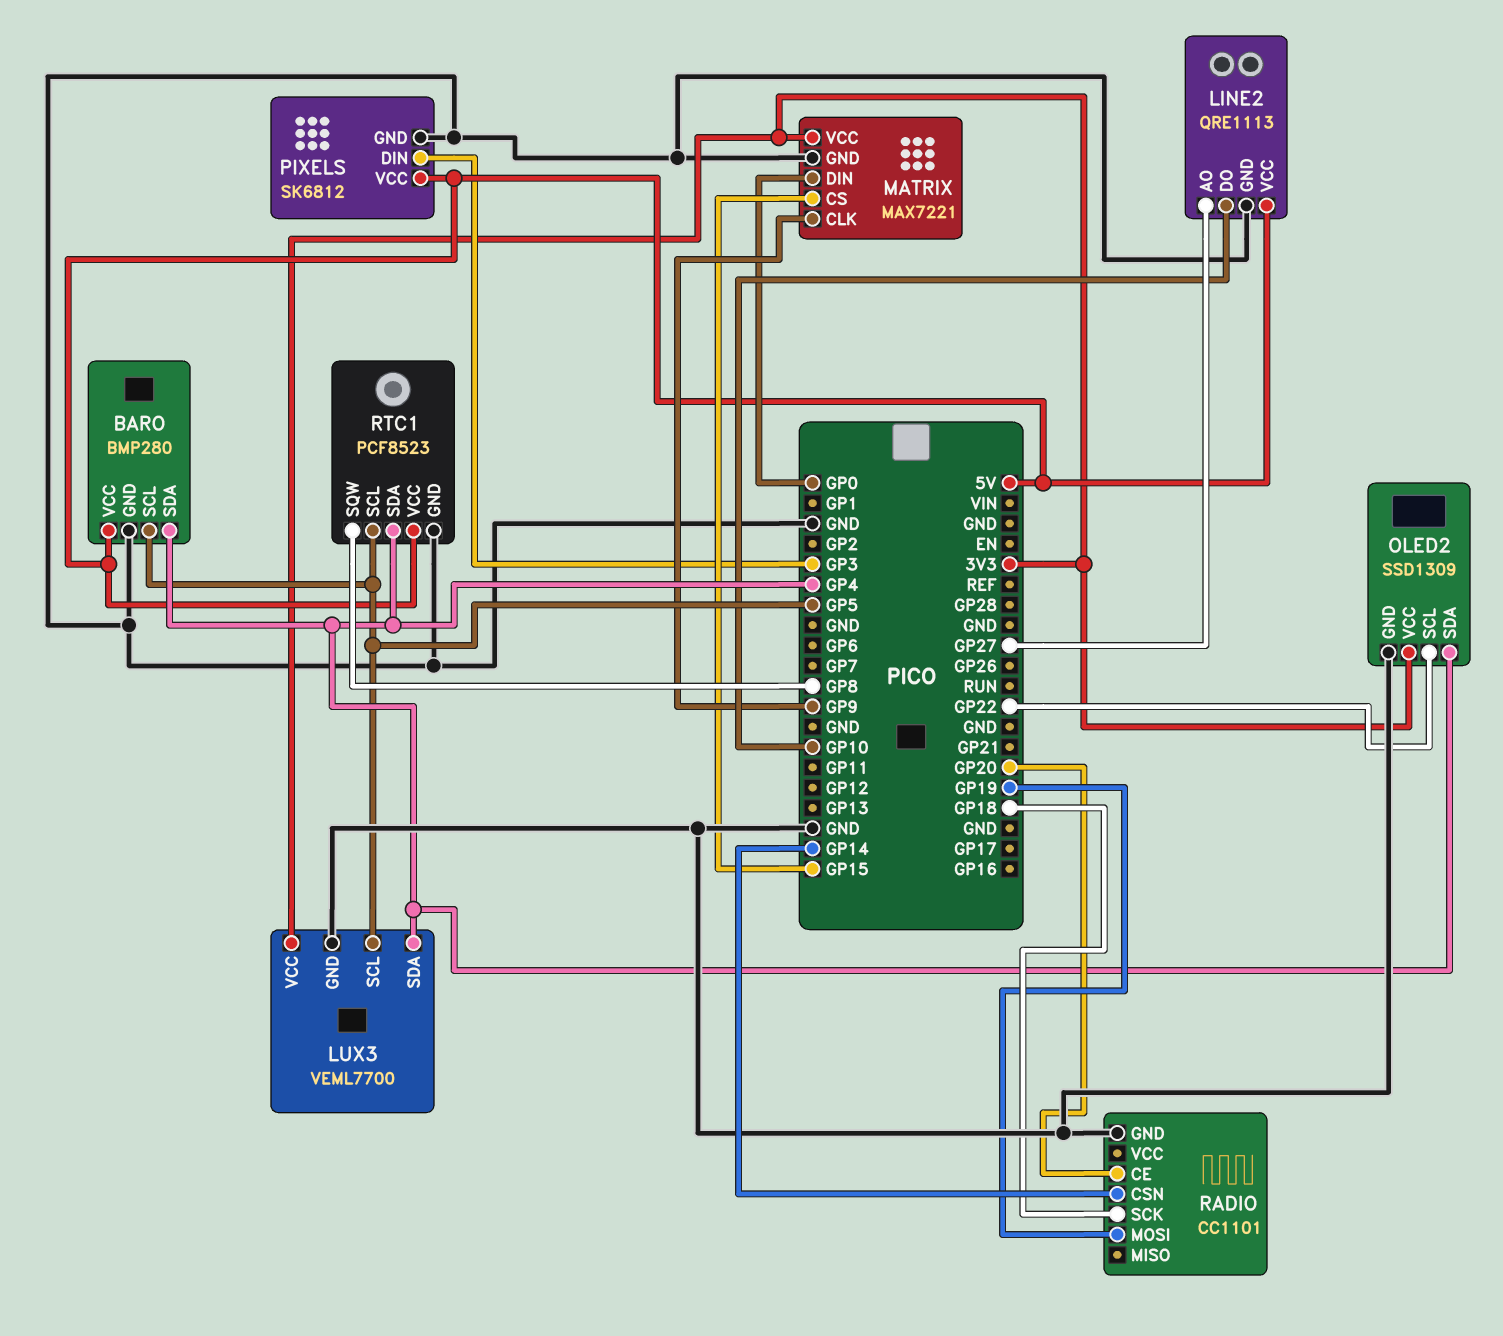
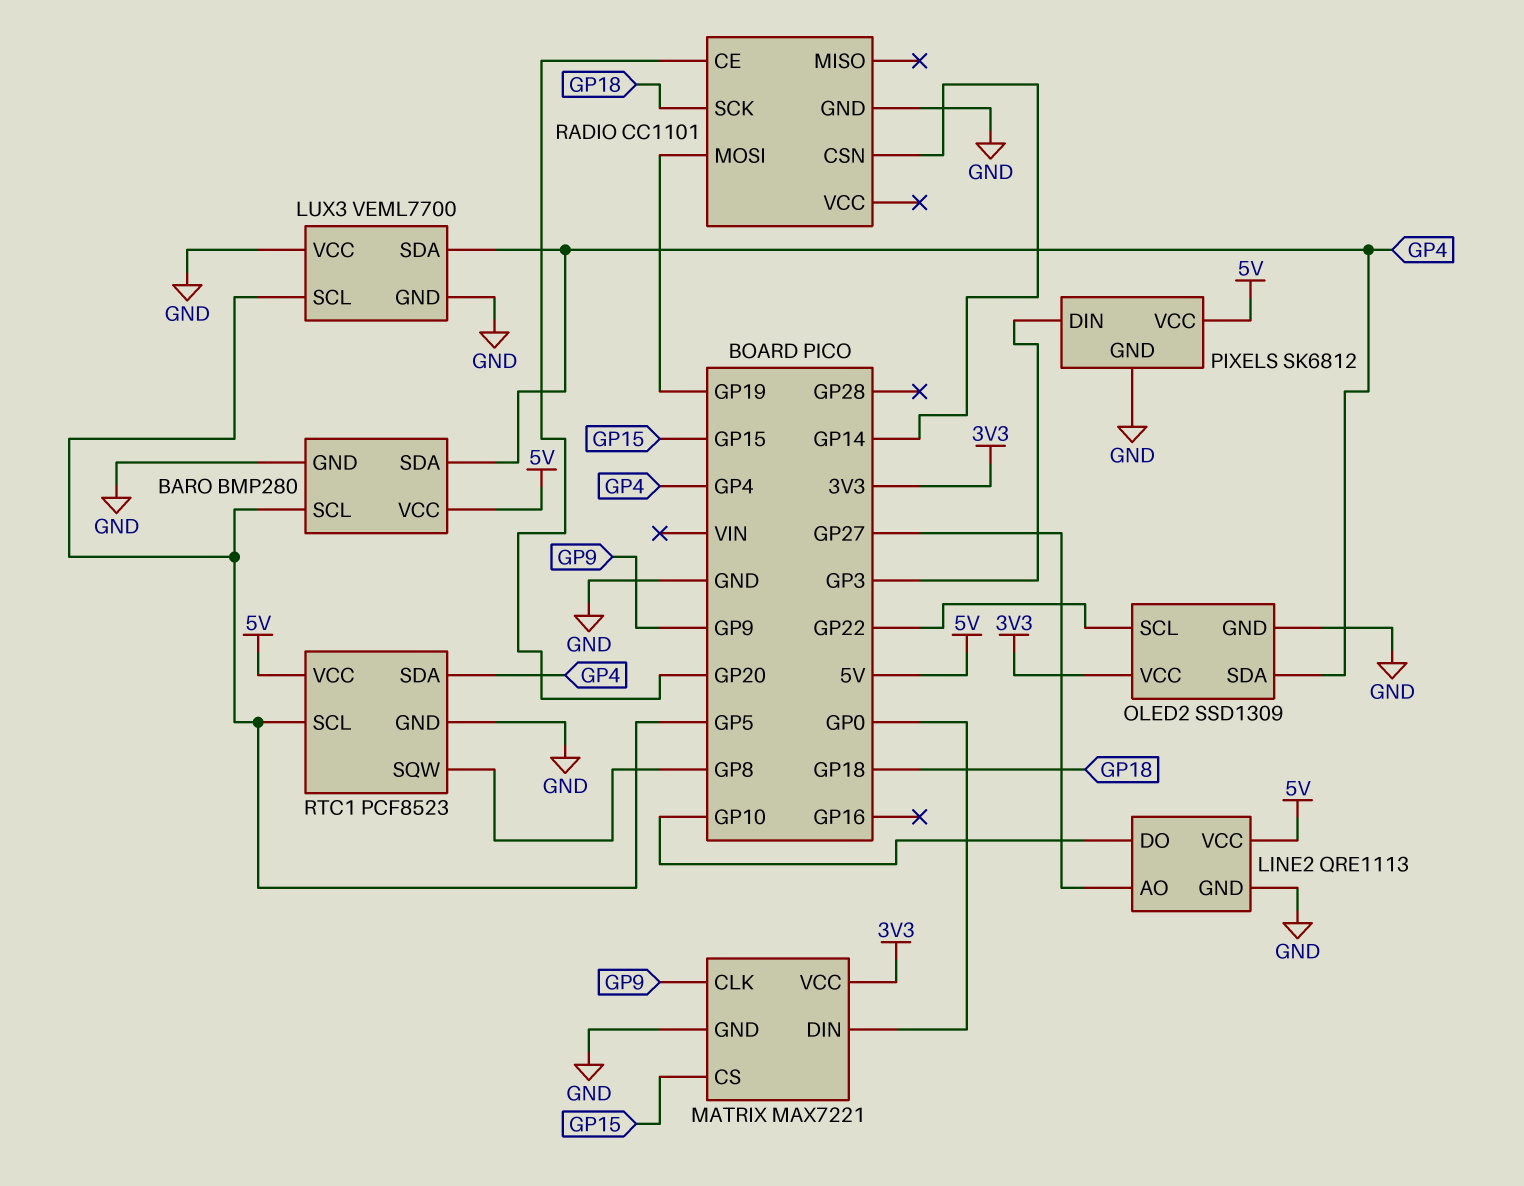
LUX3 pin VCC: 3V3 -> GND

